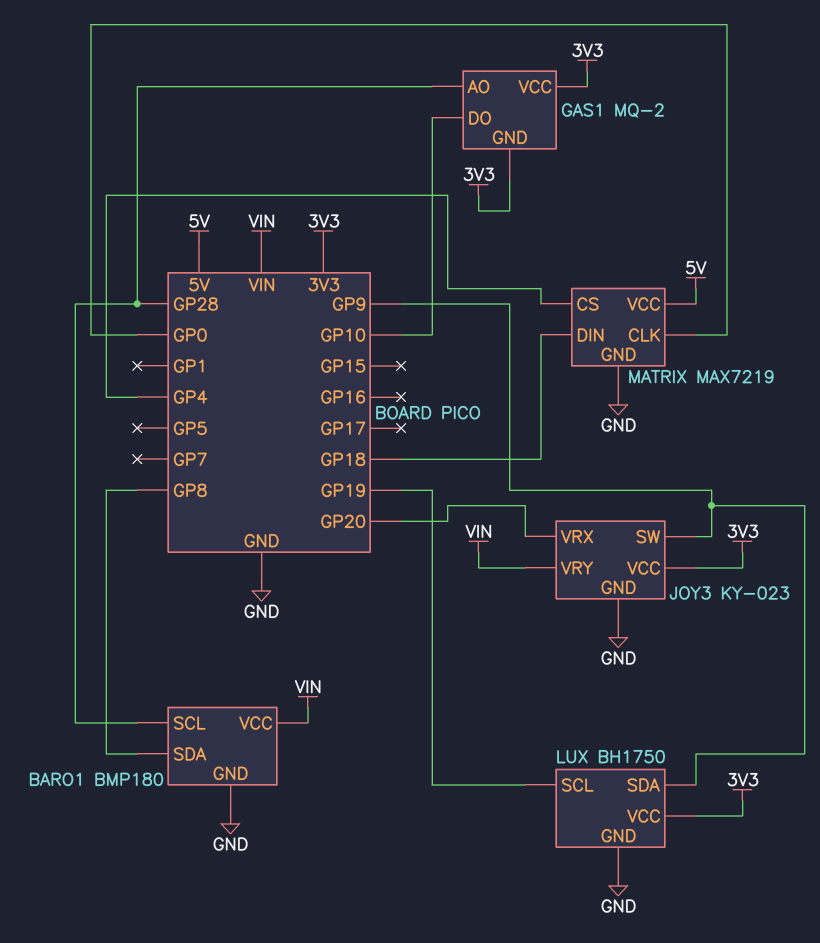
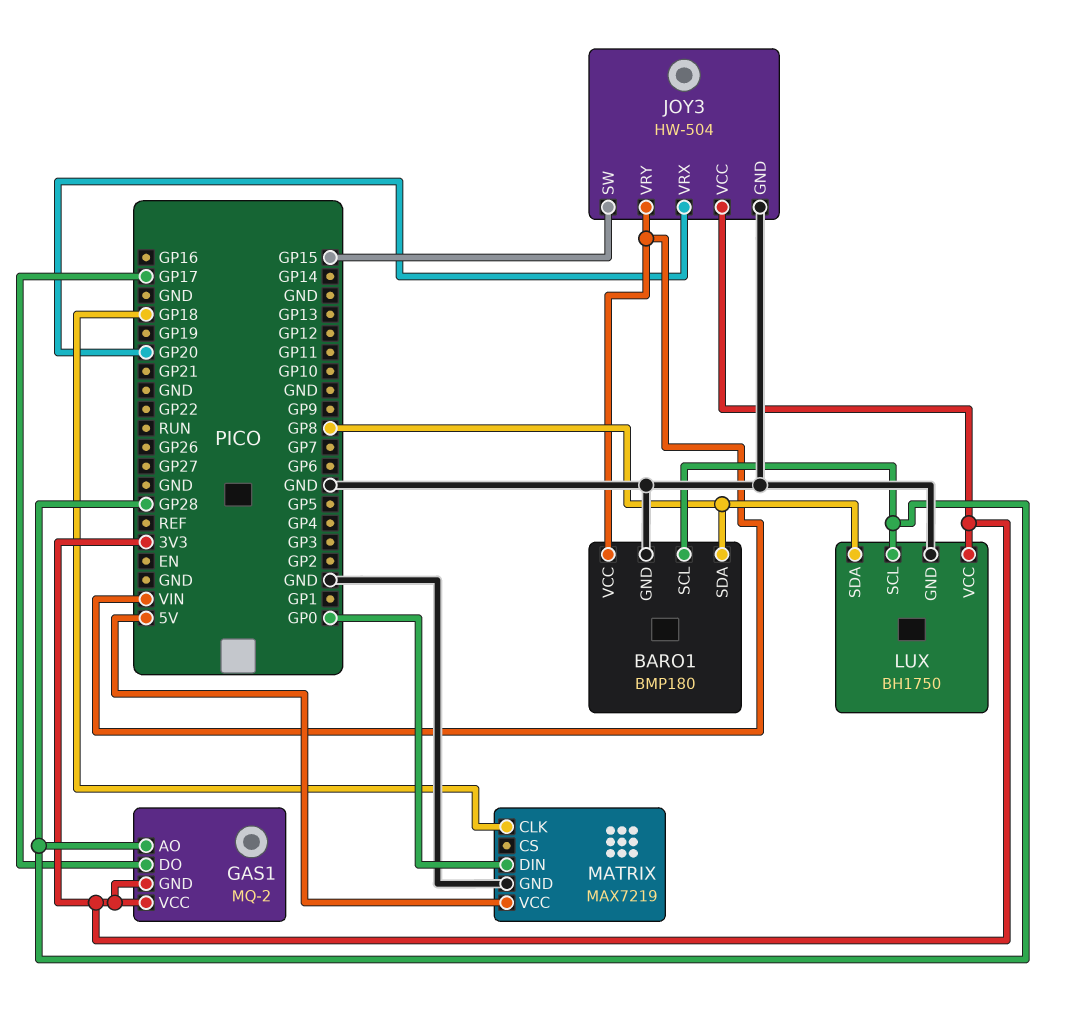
GAS1 pin DO: GP10 -> GP17
JOY3: KY-023 -> HW-504
JOY3 pin SW: GP9 -> GP15
LUX pin SCL: GP19 -> GP28
LUX pin SDA: GP9 -> GP8
MATRIX pin CLK: GP0 -> GP18
MATRIX pin CS: GP4 -> none
MATRIX pin DIN: GP18 -> GP0

